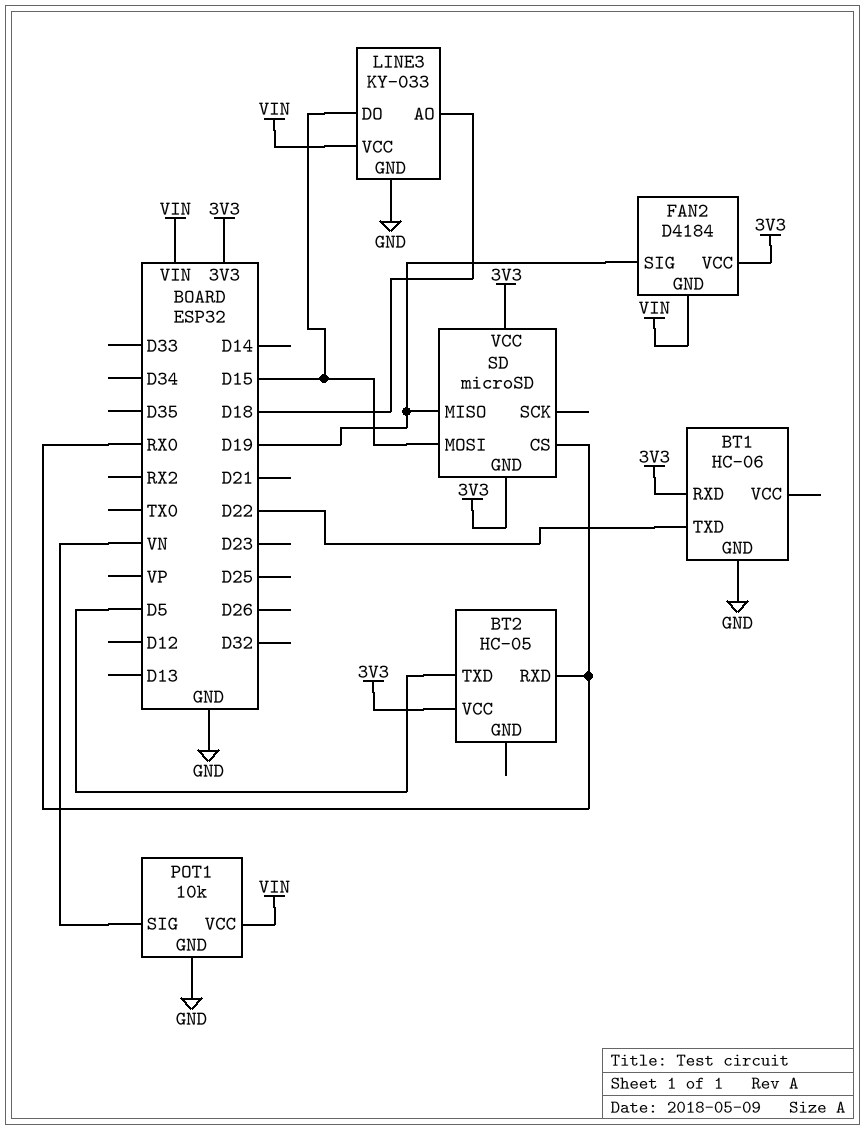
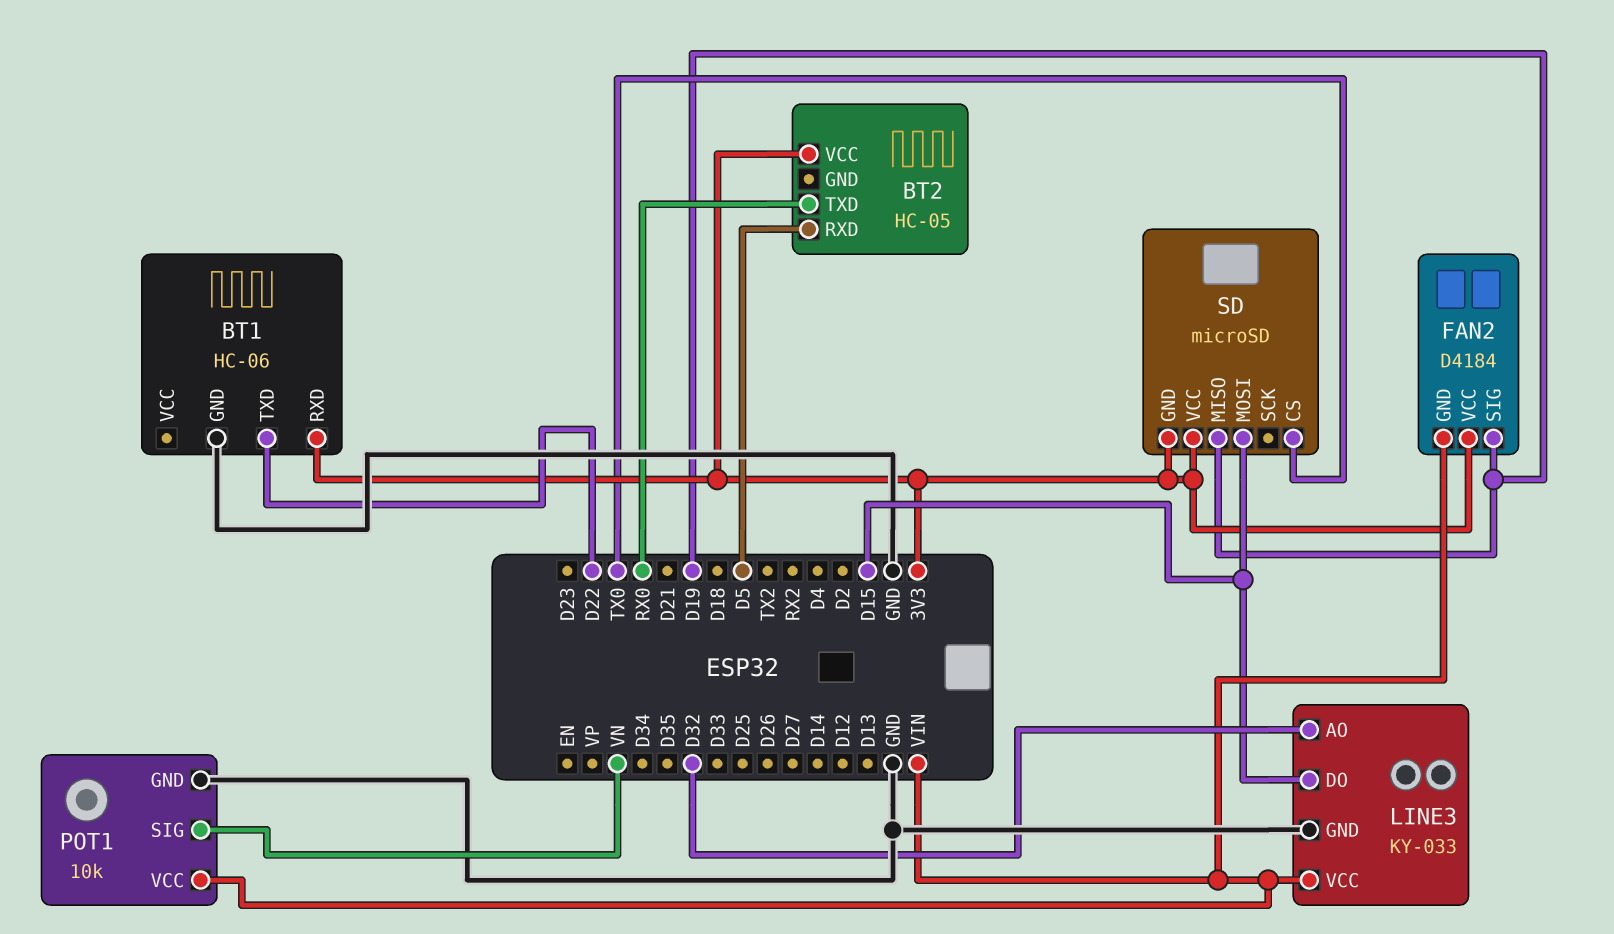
BT2 pin RXD: RX0 -> D5
BT2 pin TXD: D5 -> RX0
LINE3 pin AO: D18 -> D32
SD pin CS: RX0 -> TX0

